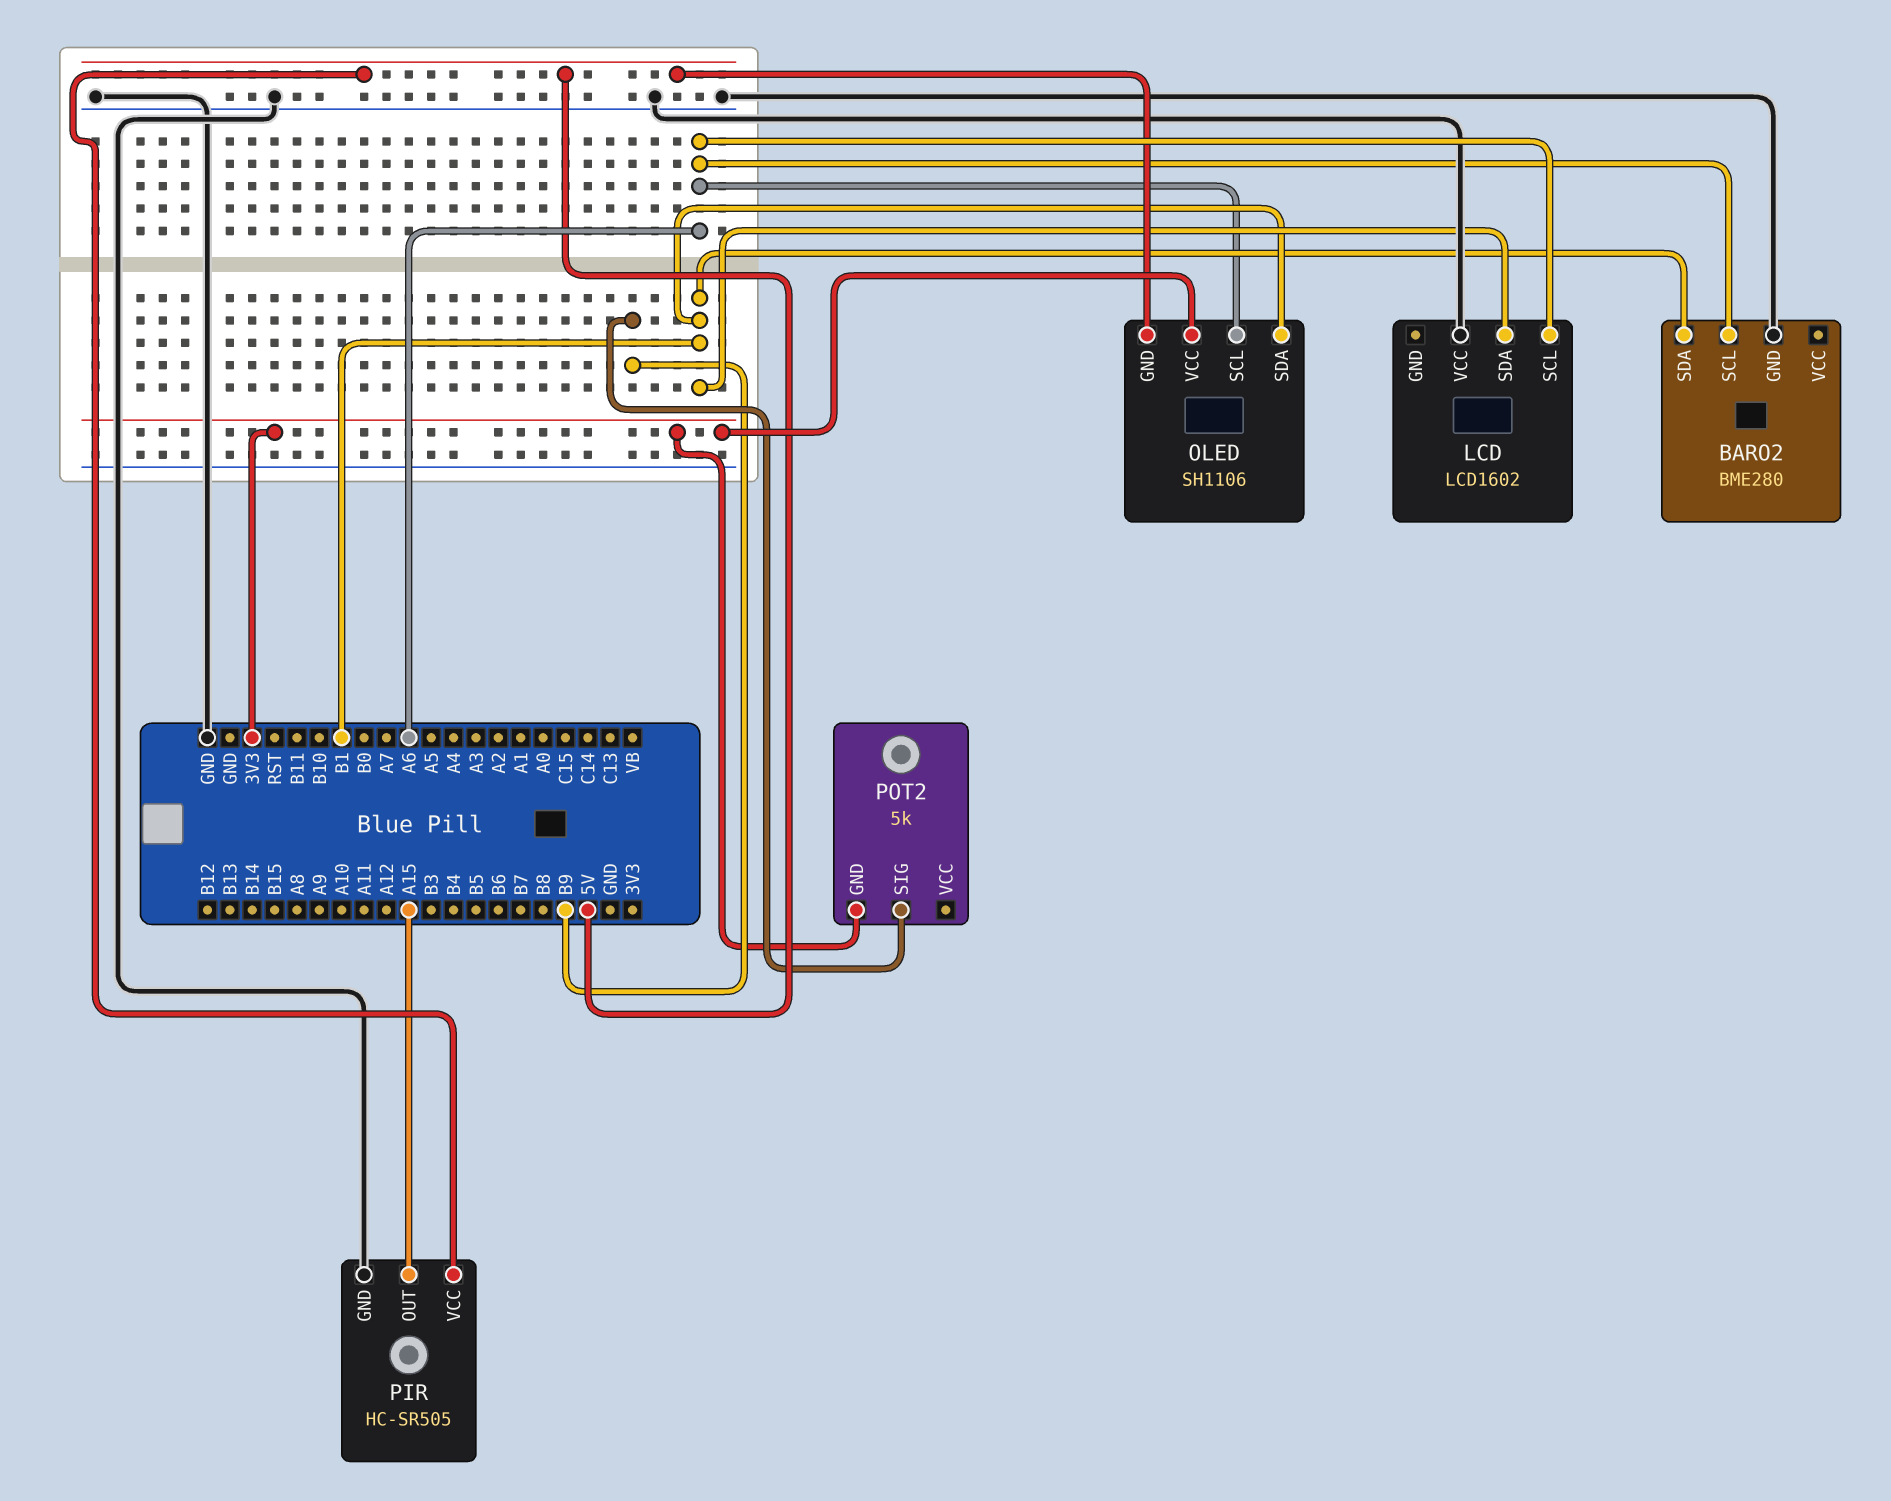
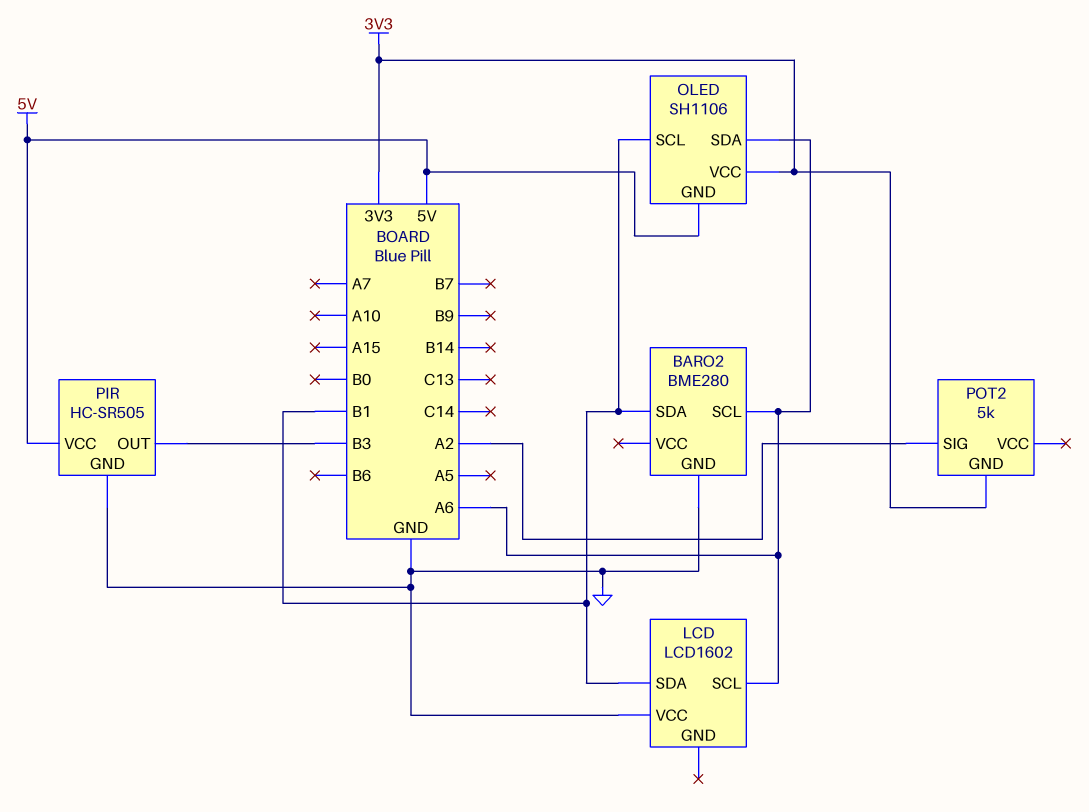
OLED pin SCL: A6 -> B1
OLED pin SDA: B1 -> A6
PIR pin OUT: A15 -> B3
POT2 pin SIG: B9 -> A2

